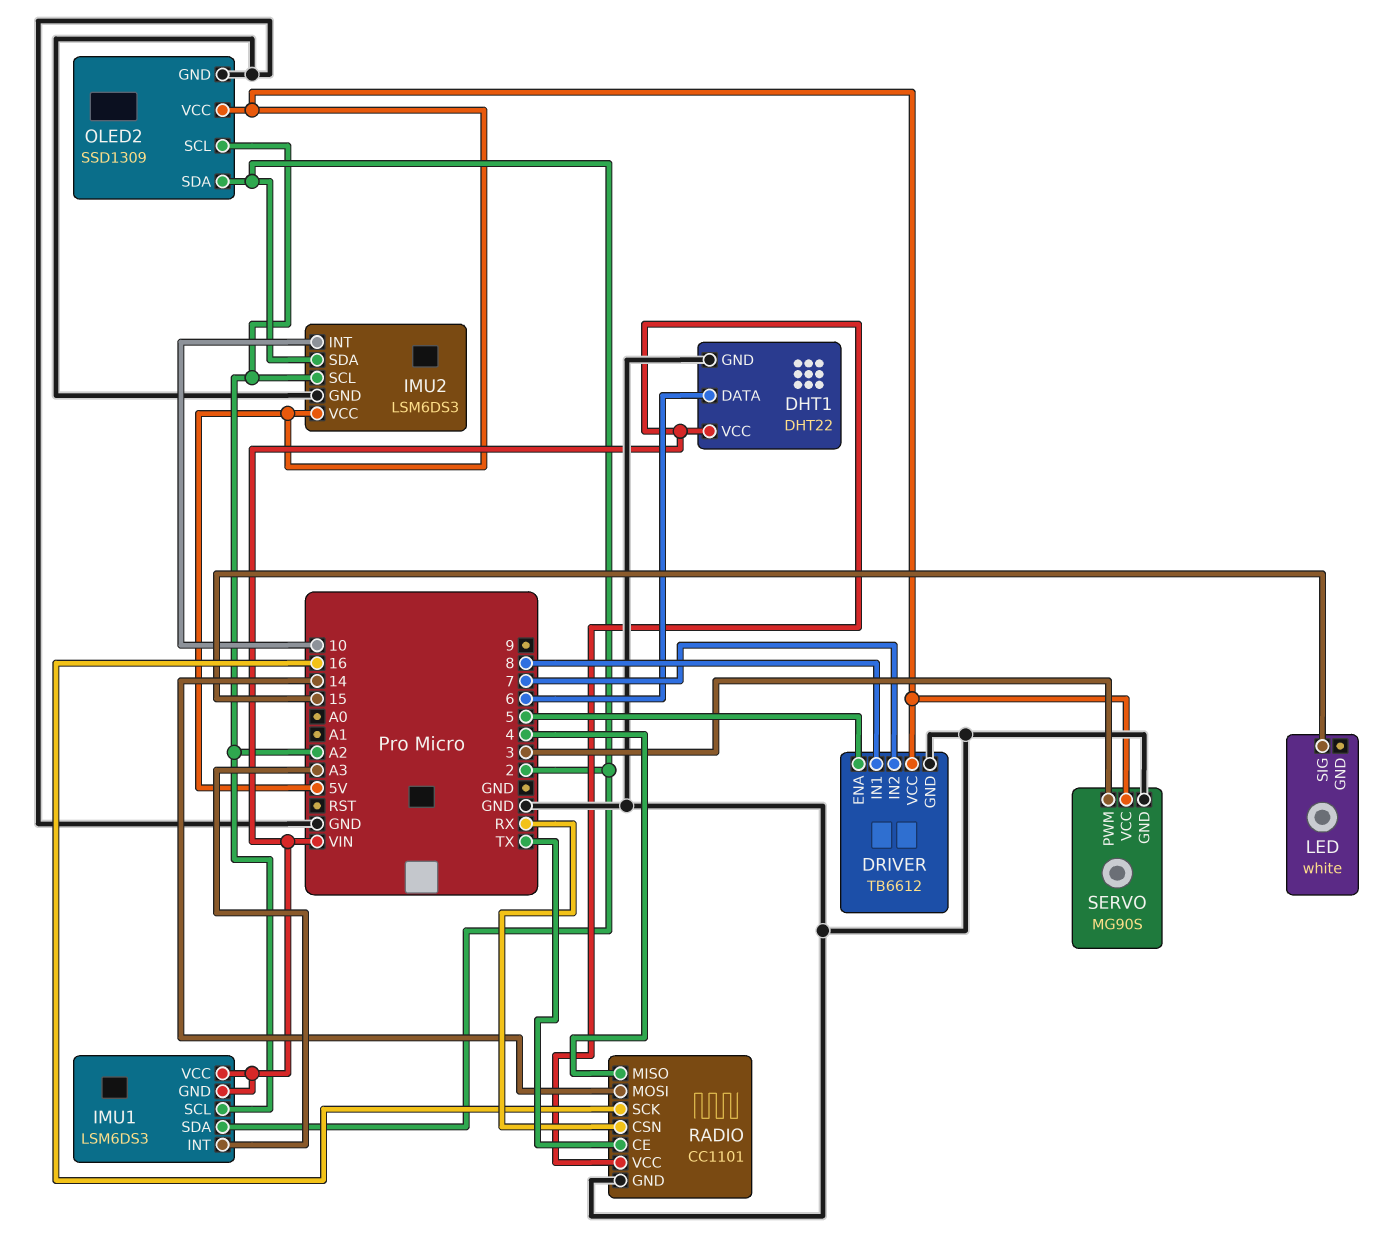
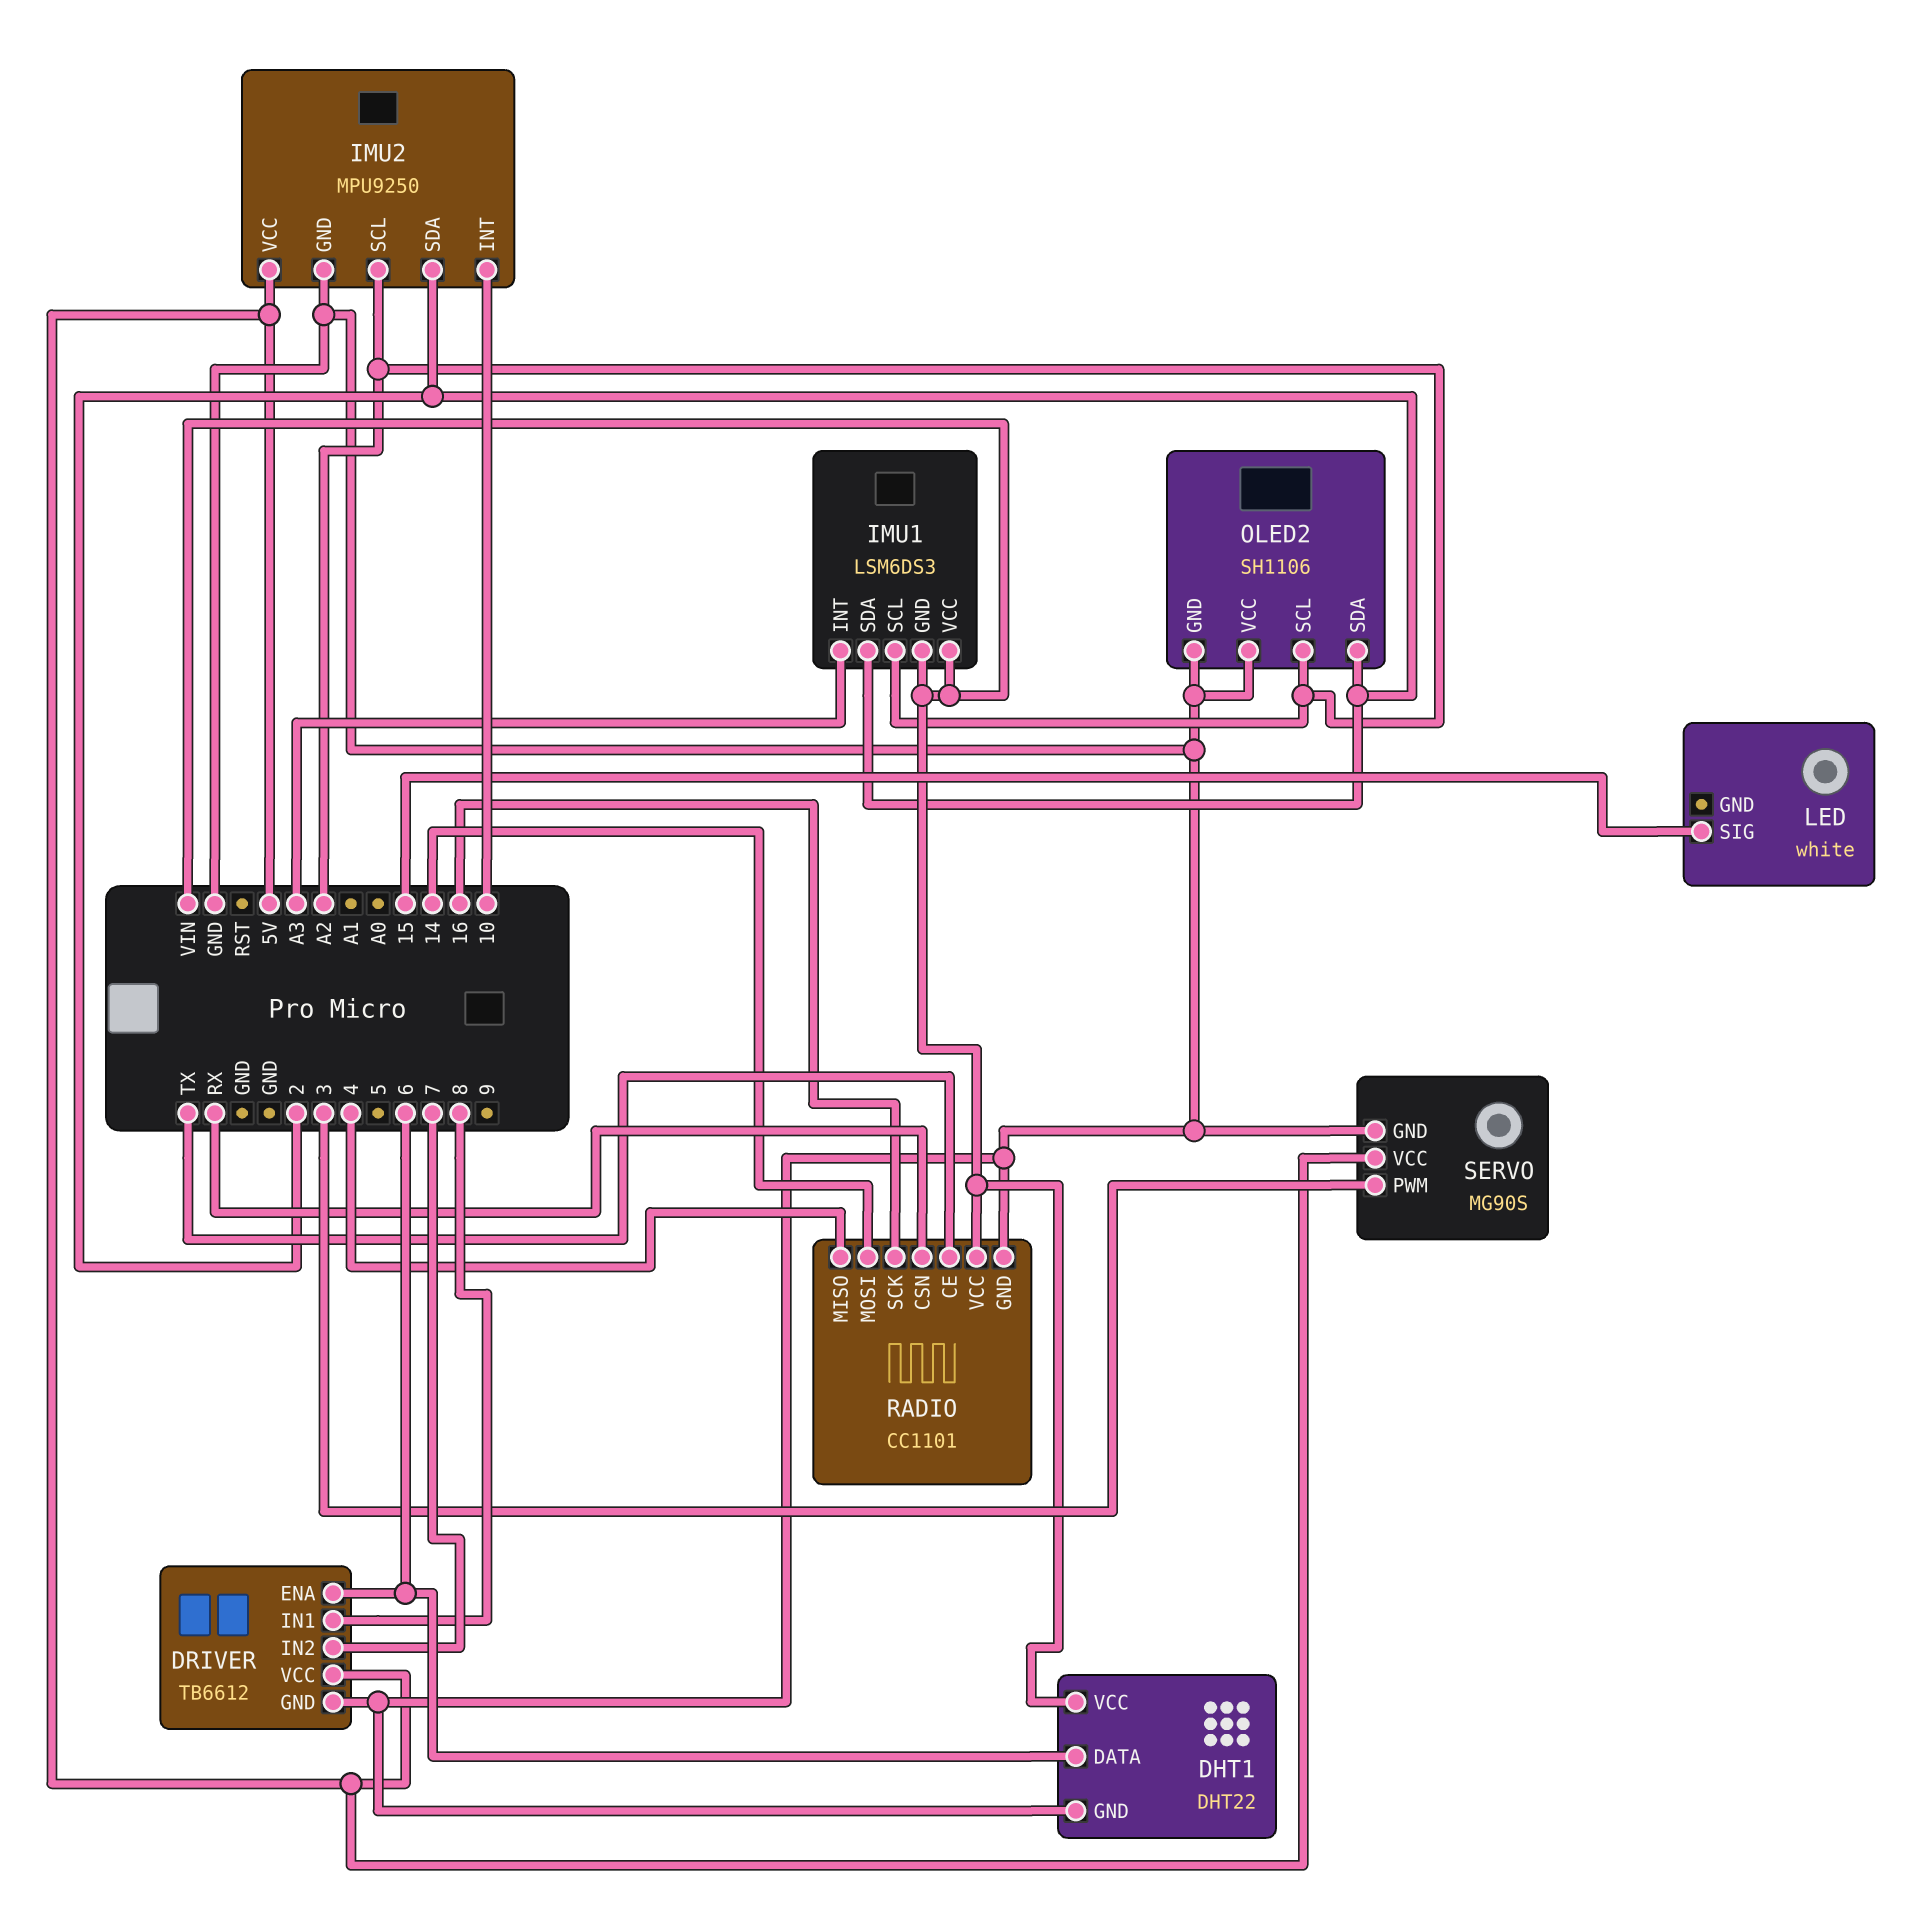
DRIVER pin ENA: 5 -> 6
IMU2: LSM6DS3 -> MPU9250
OLED2: SSD1309 -> SH1106
OLED2 pin VCC: 5V -> GND

